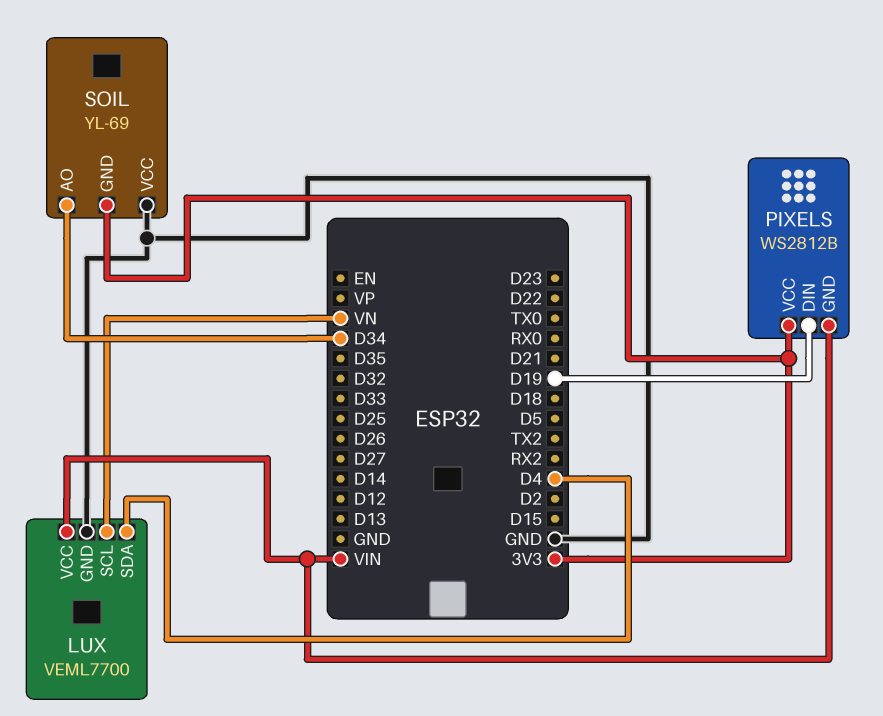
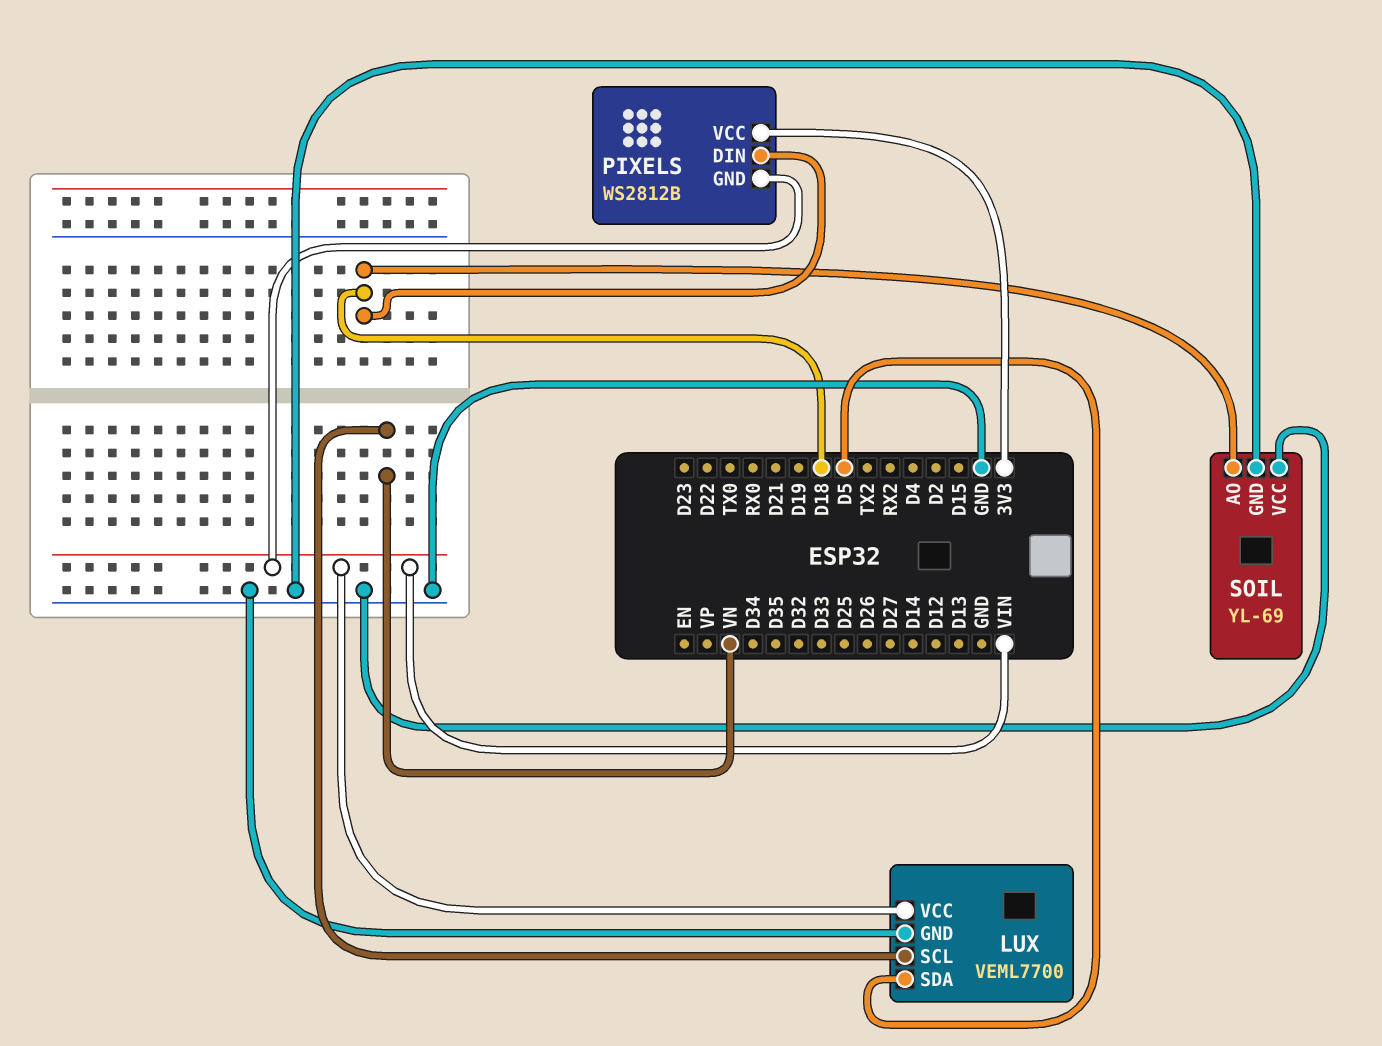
LUX pin SDA: D4 -> D5
PIXELS pin DIN: D19 -> D18
SOIL pin AO: D34 -> D18
SOIL pin GND: 3V3 -> GND

